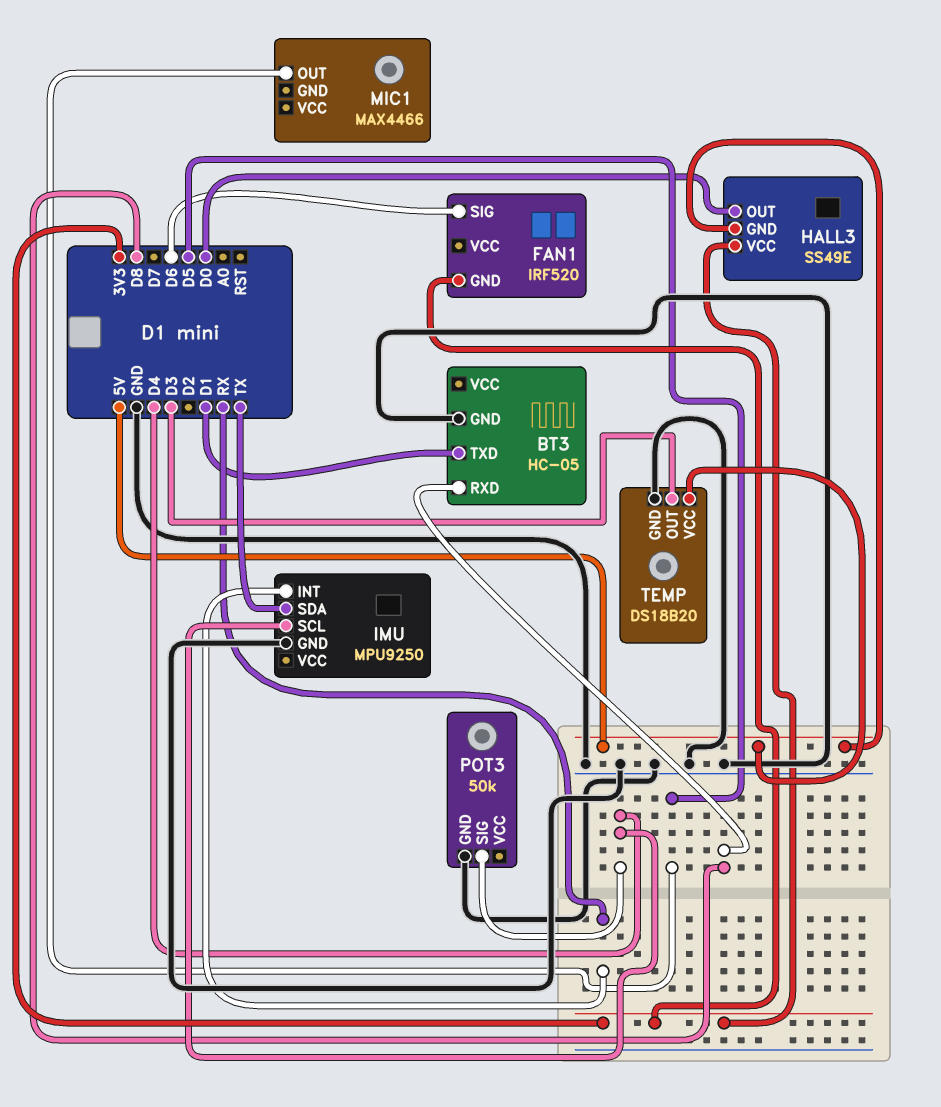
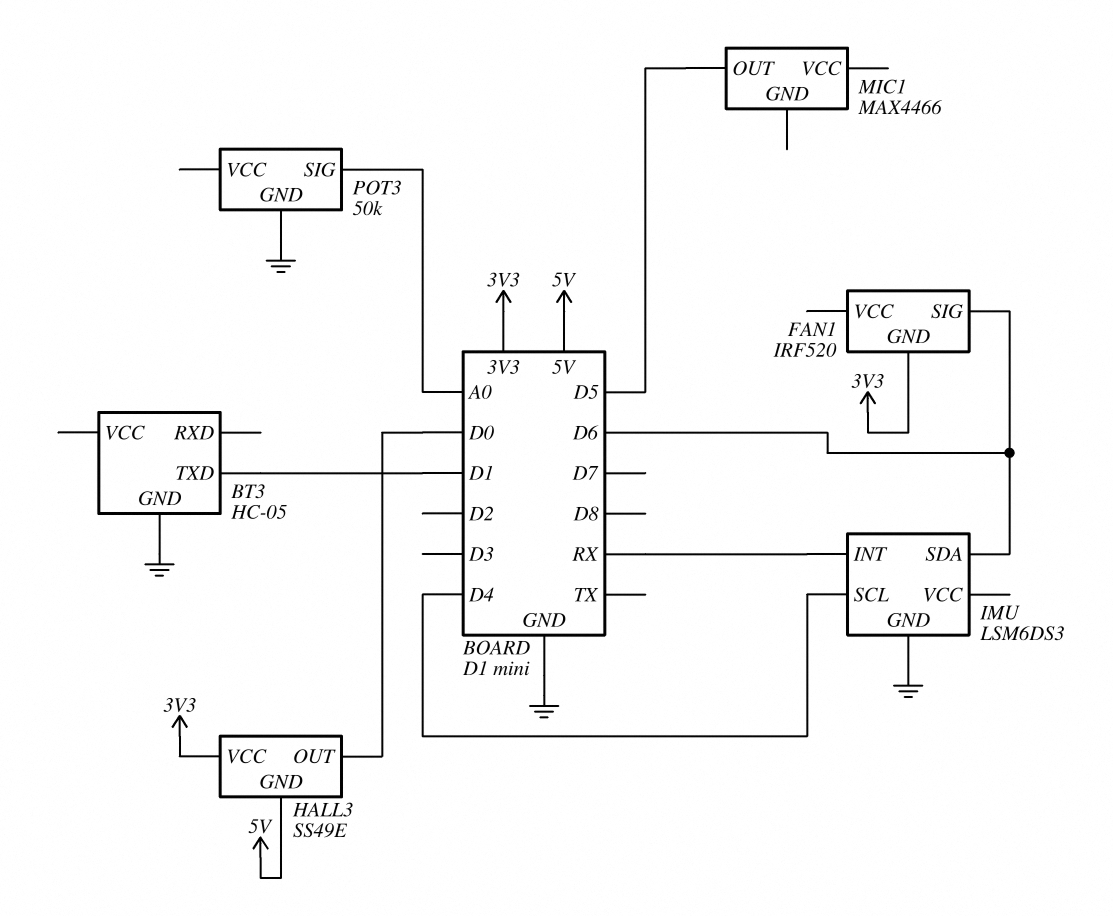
BT3 pin RXD: D8 -> none
IMU: MPU9250 -> LSM6DS3
IMU pin SDA: TX -> D6
POT3 pin SIG: D4 -> A0
TEMP: DS18B20 -> none
TEMP pin GND: GND -> none
TEMP pin OUT: D3 -> none
TEMP pin VCC: 5V -> none

